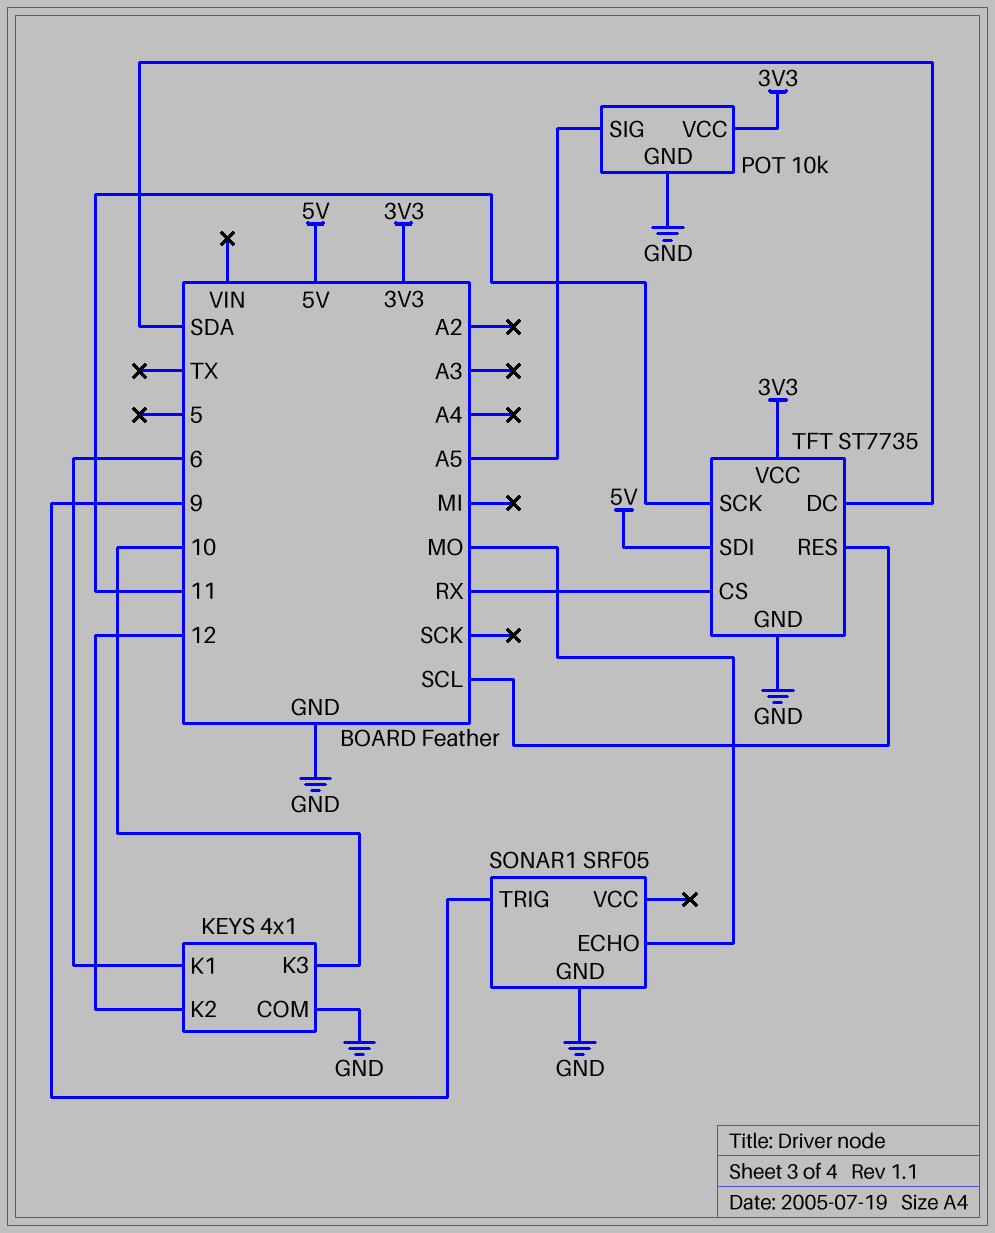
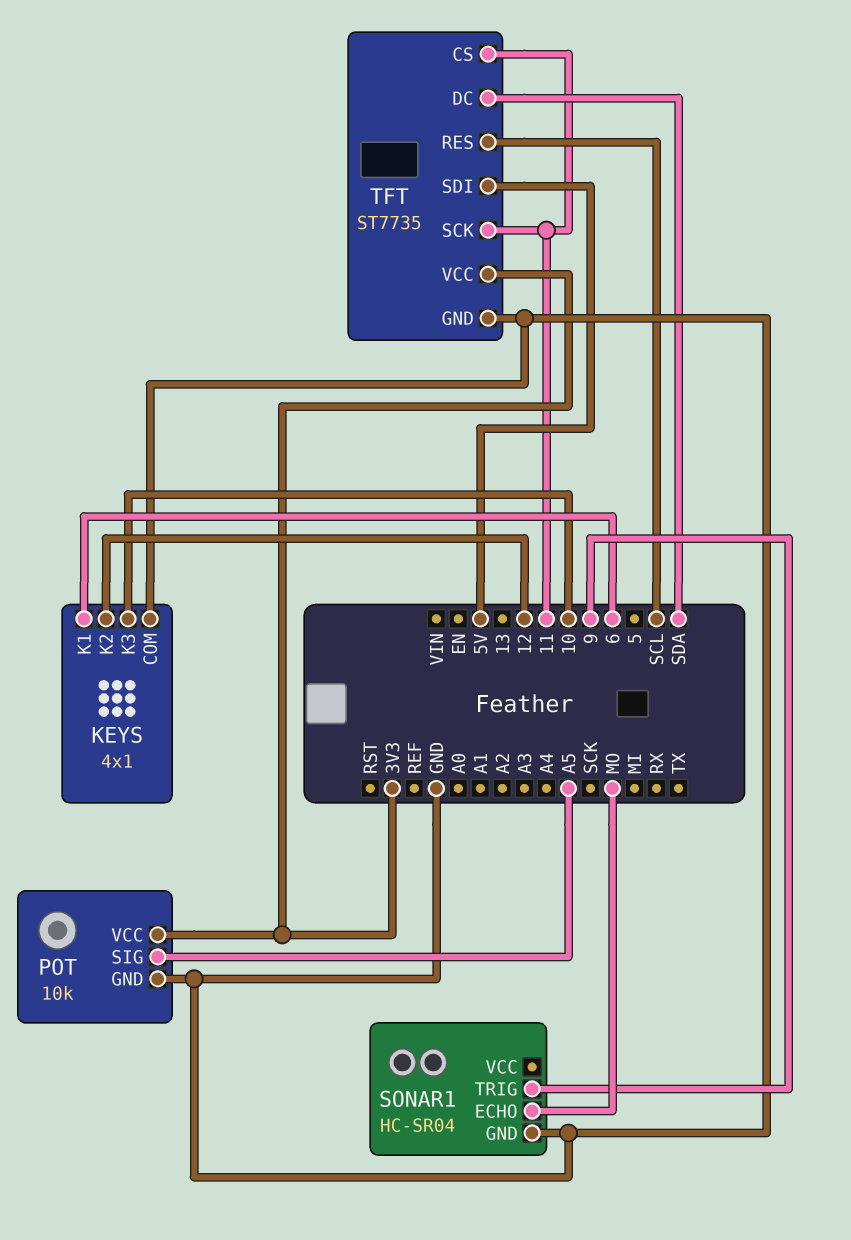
SONAR1: SRF05 -> HC-SR04
TFT pin CS: RX -> 11

